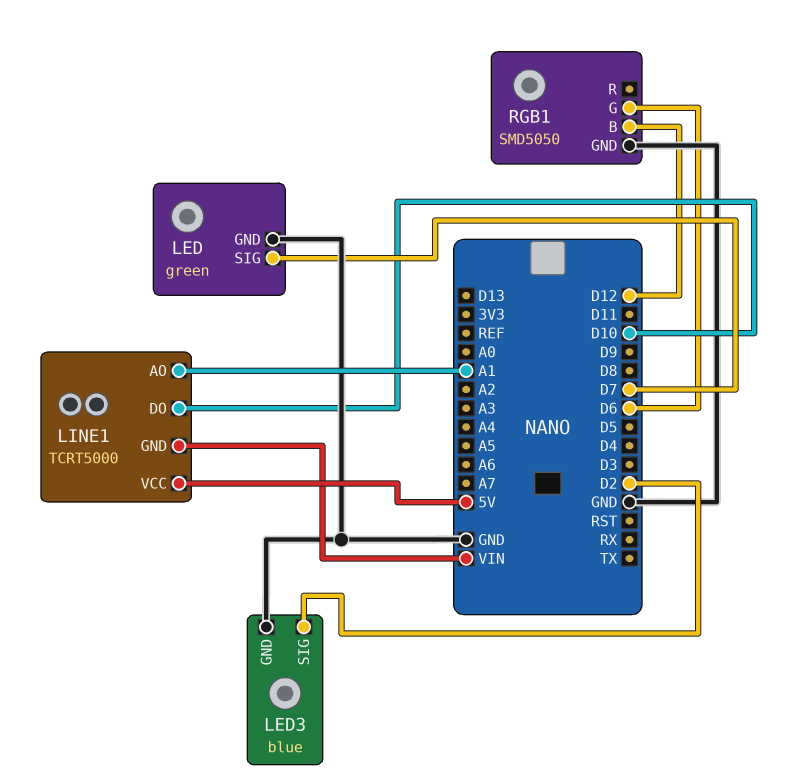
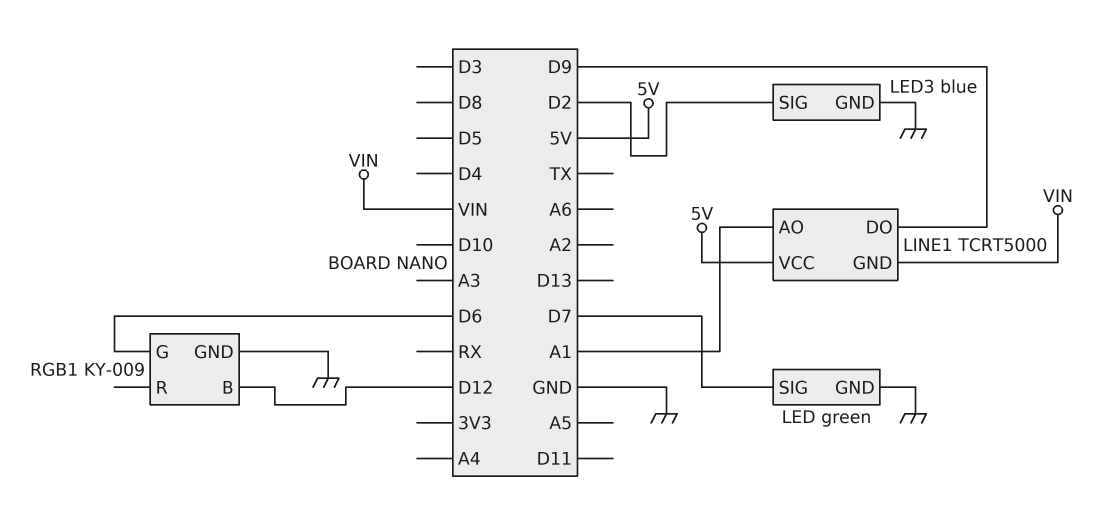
LINE1 pin DO: D10 -> D9
RGB1: SMD5050 -> KY-009

